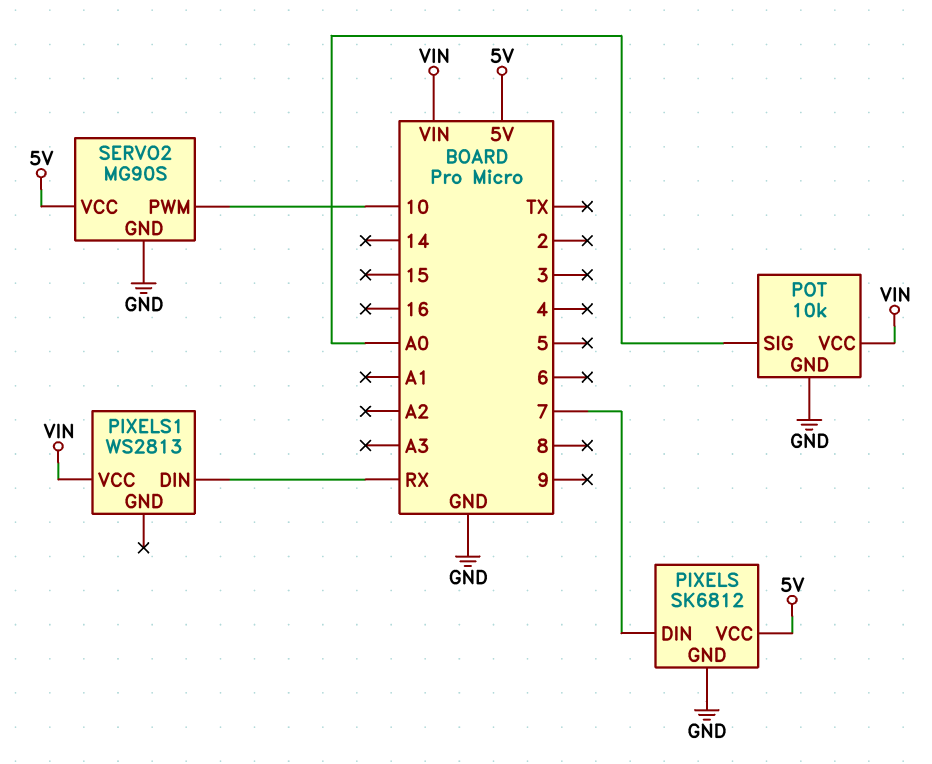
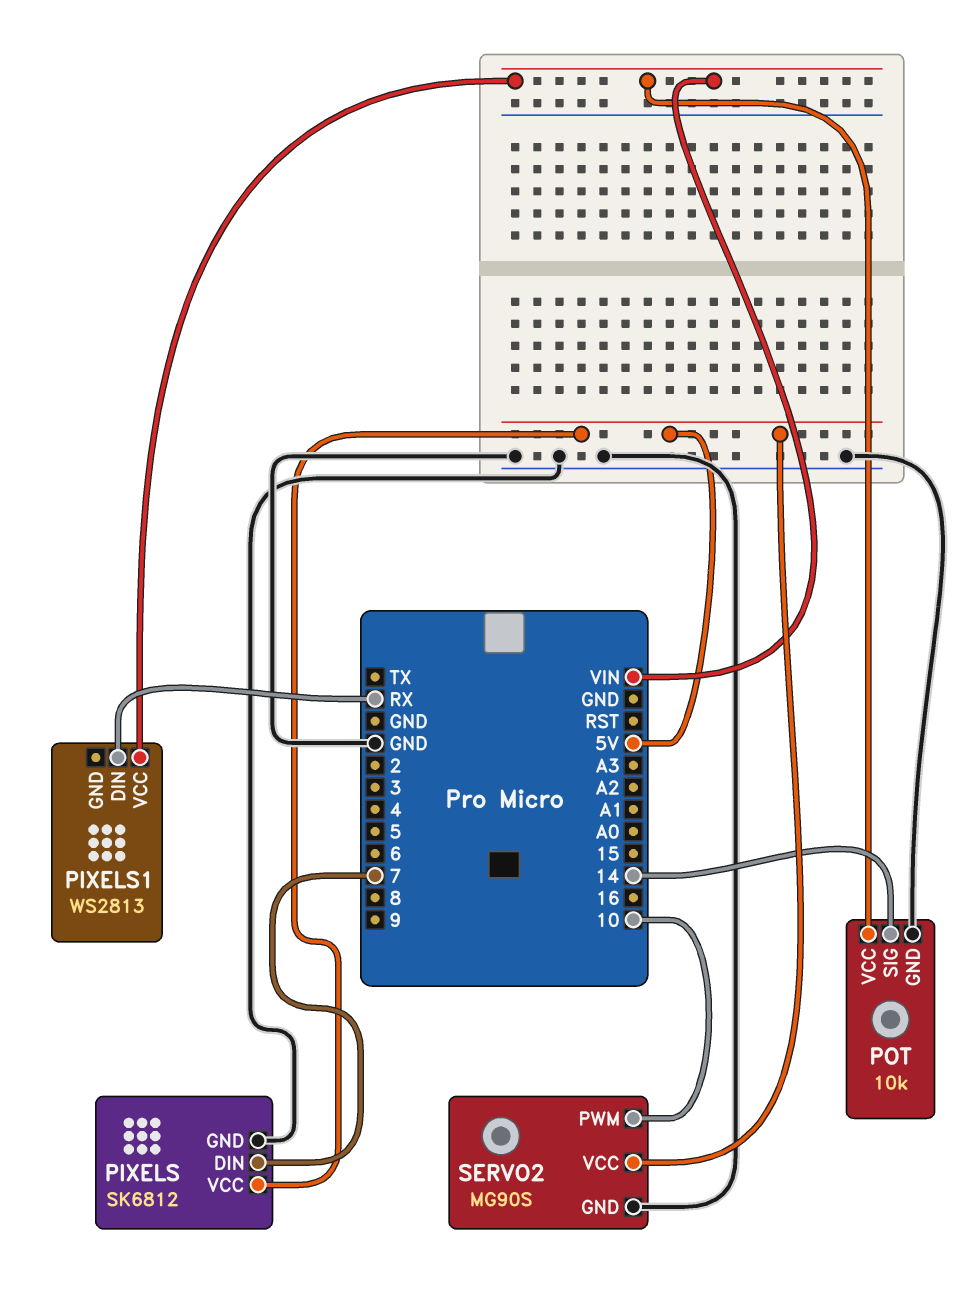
POT pin SIG: A0 -> 14

